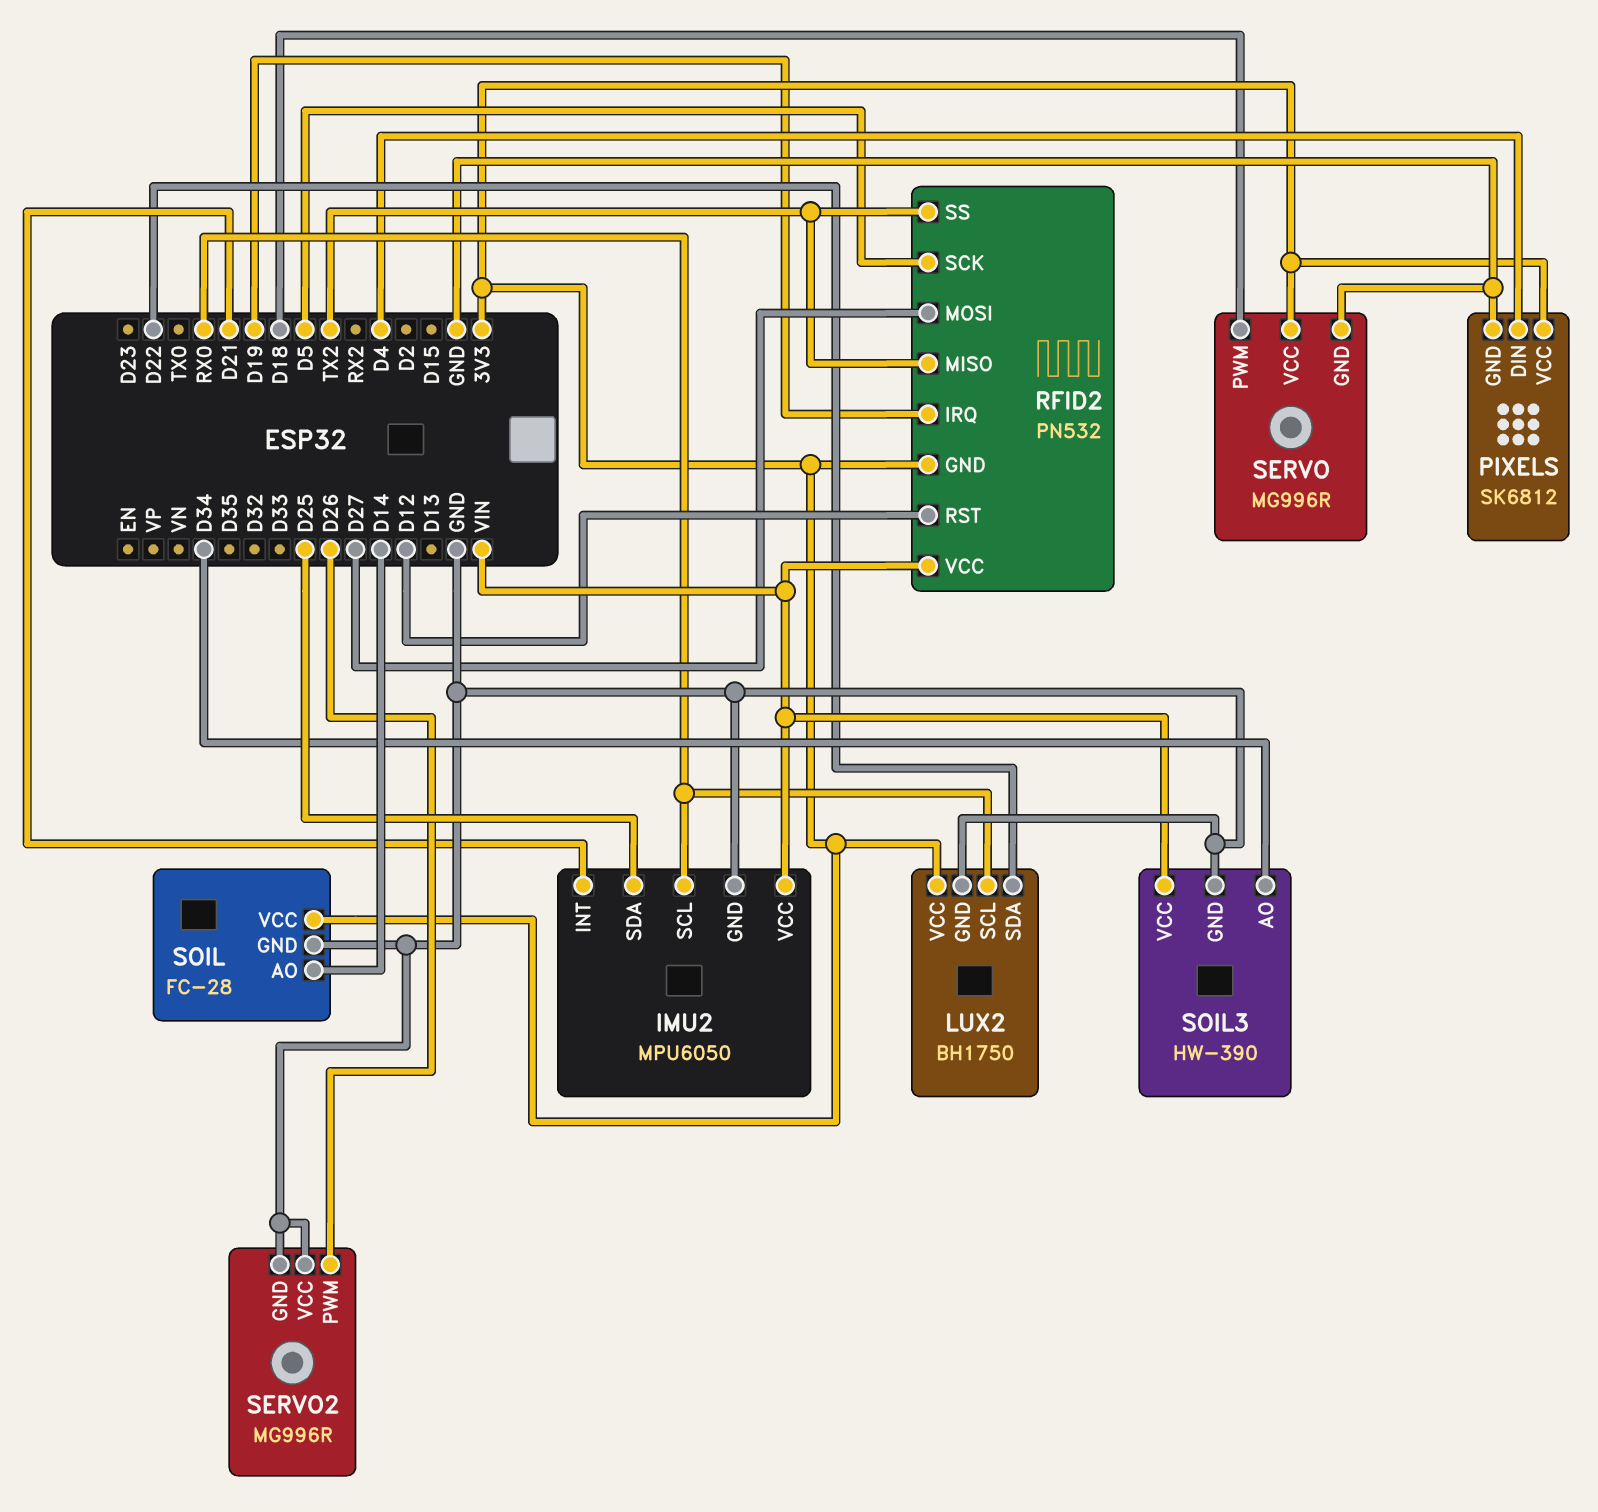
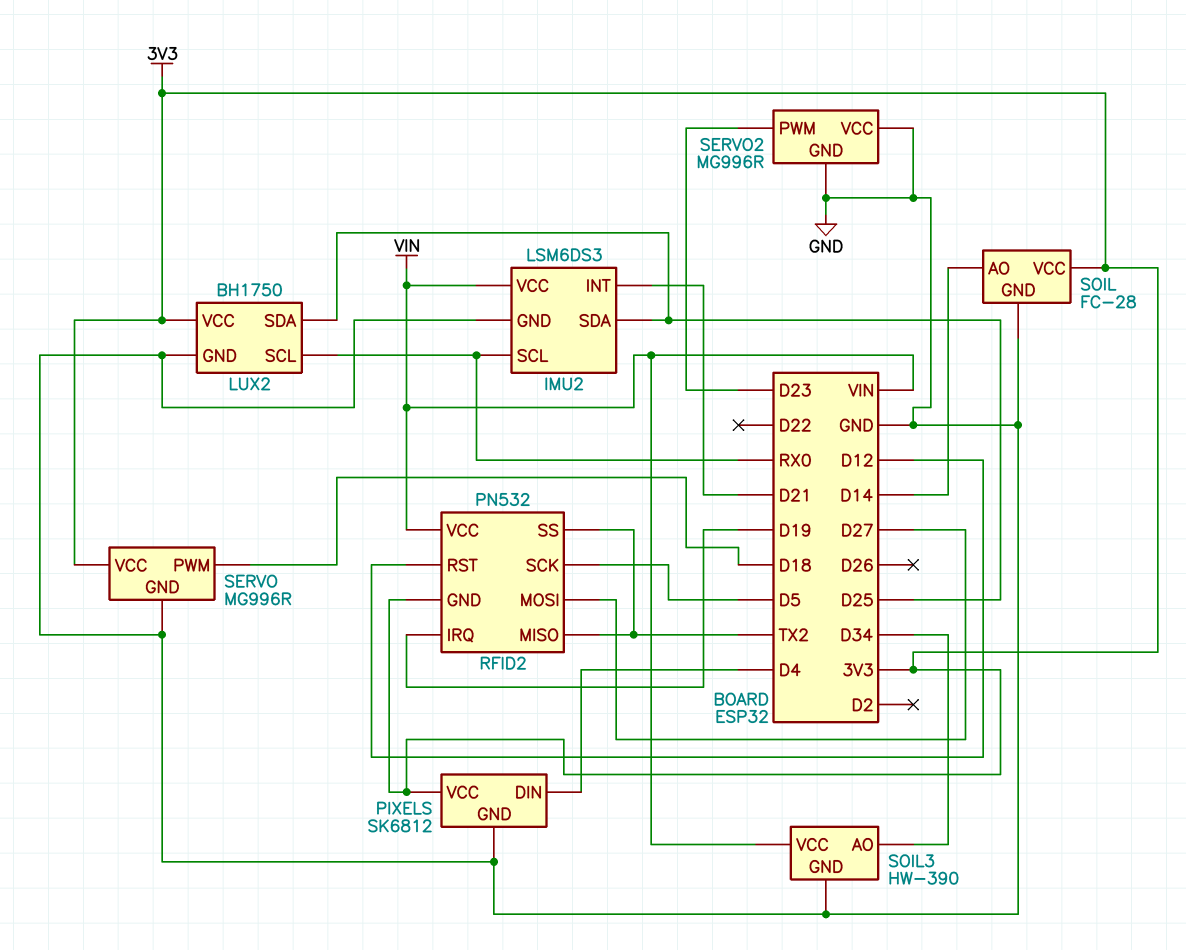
IMU2: MPU6050 -> LSM6DS3
LUX2 pin SDA: D22 -> D25
SERVO2 pin PWM: D26 -> D23

